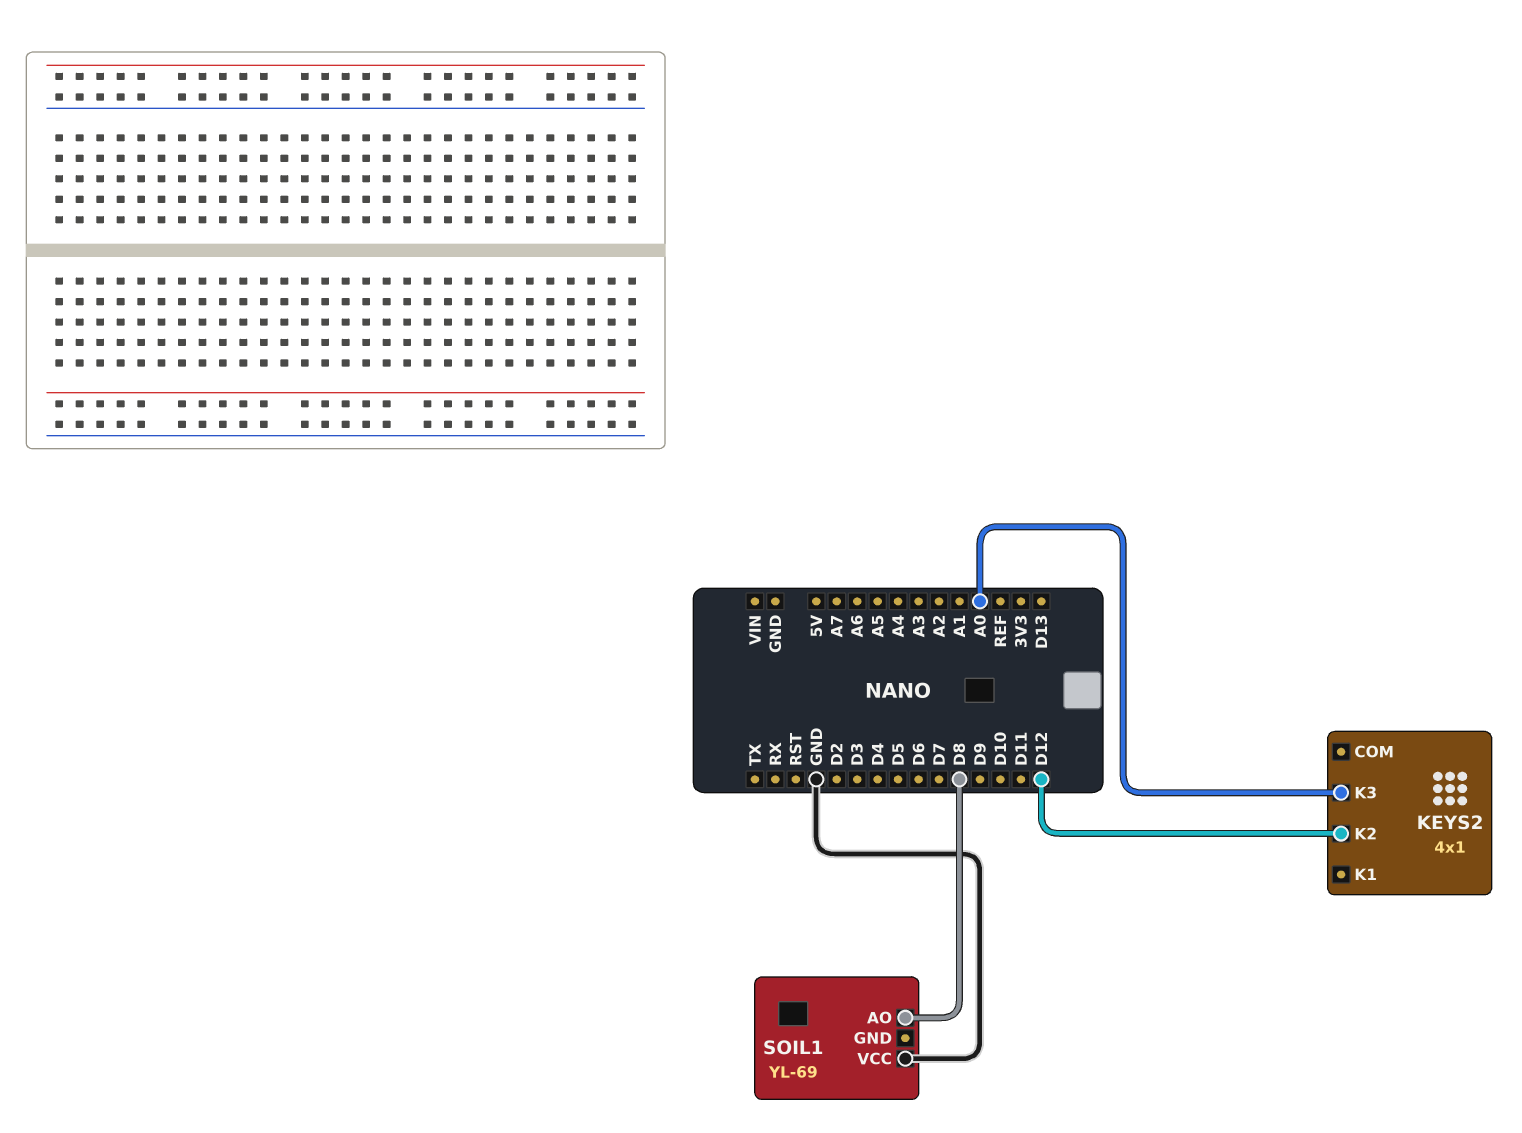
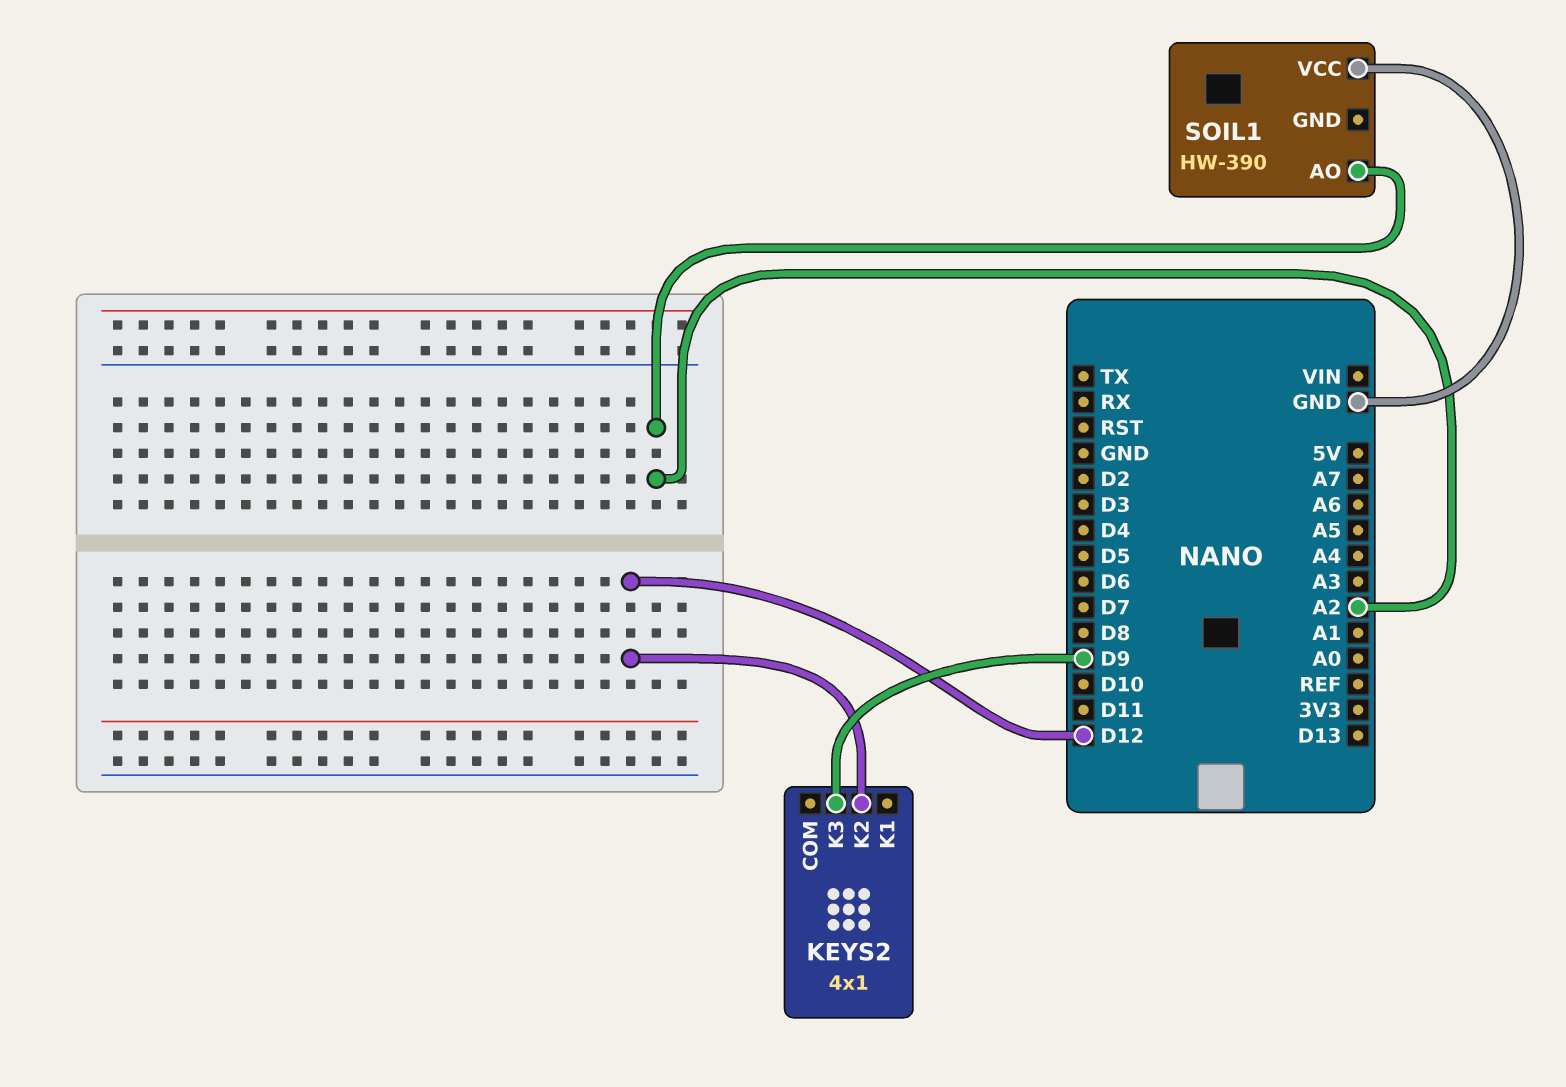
KEYS2 pin K3: A0 -> D9
SOIL1: YL-69 -> HW-390
SOIL1 pin AO: D8 -> A2

